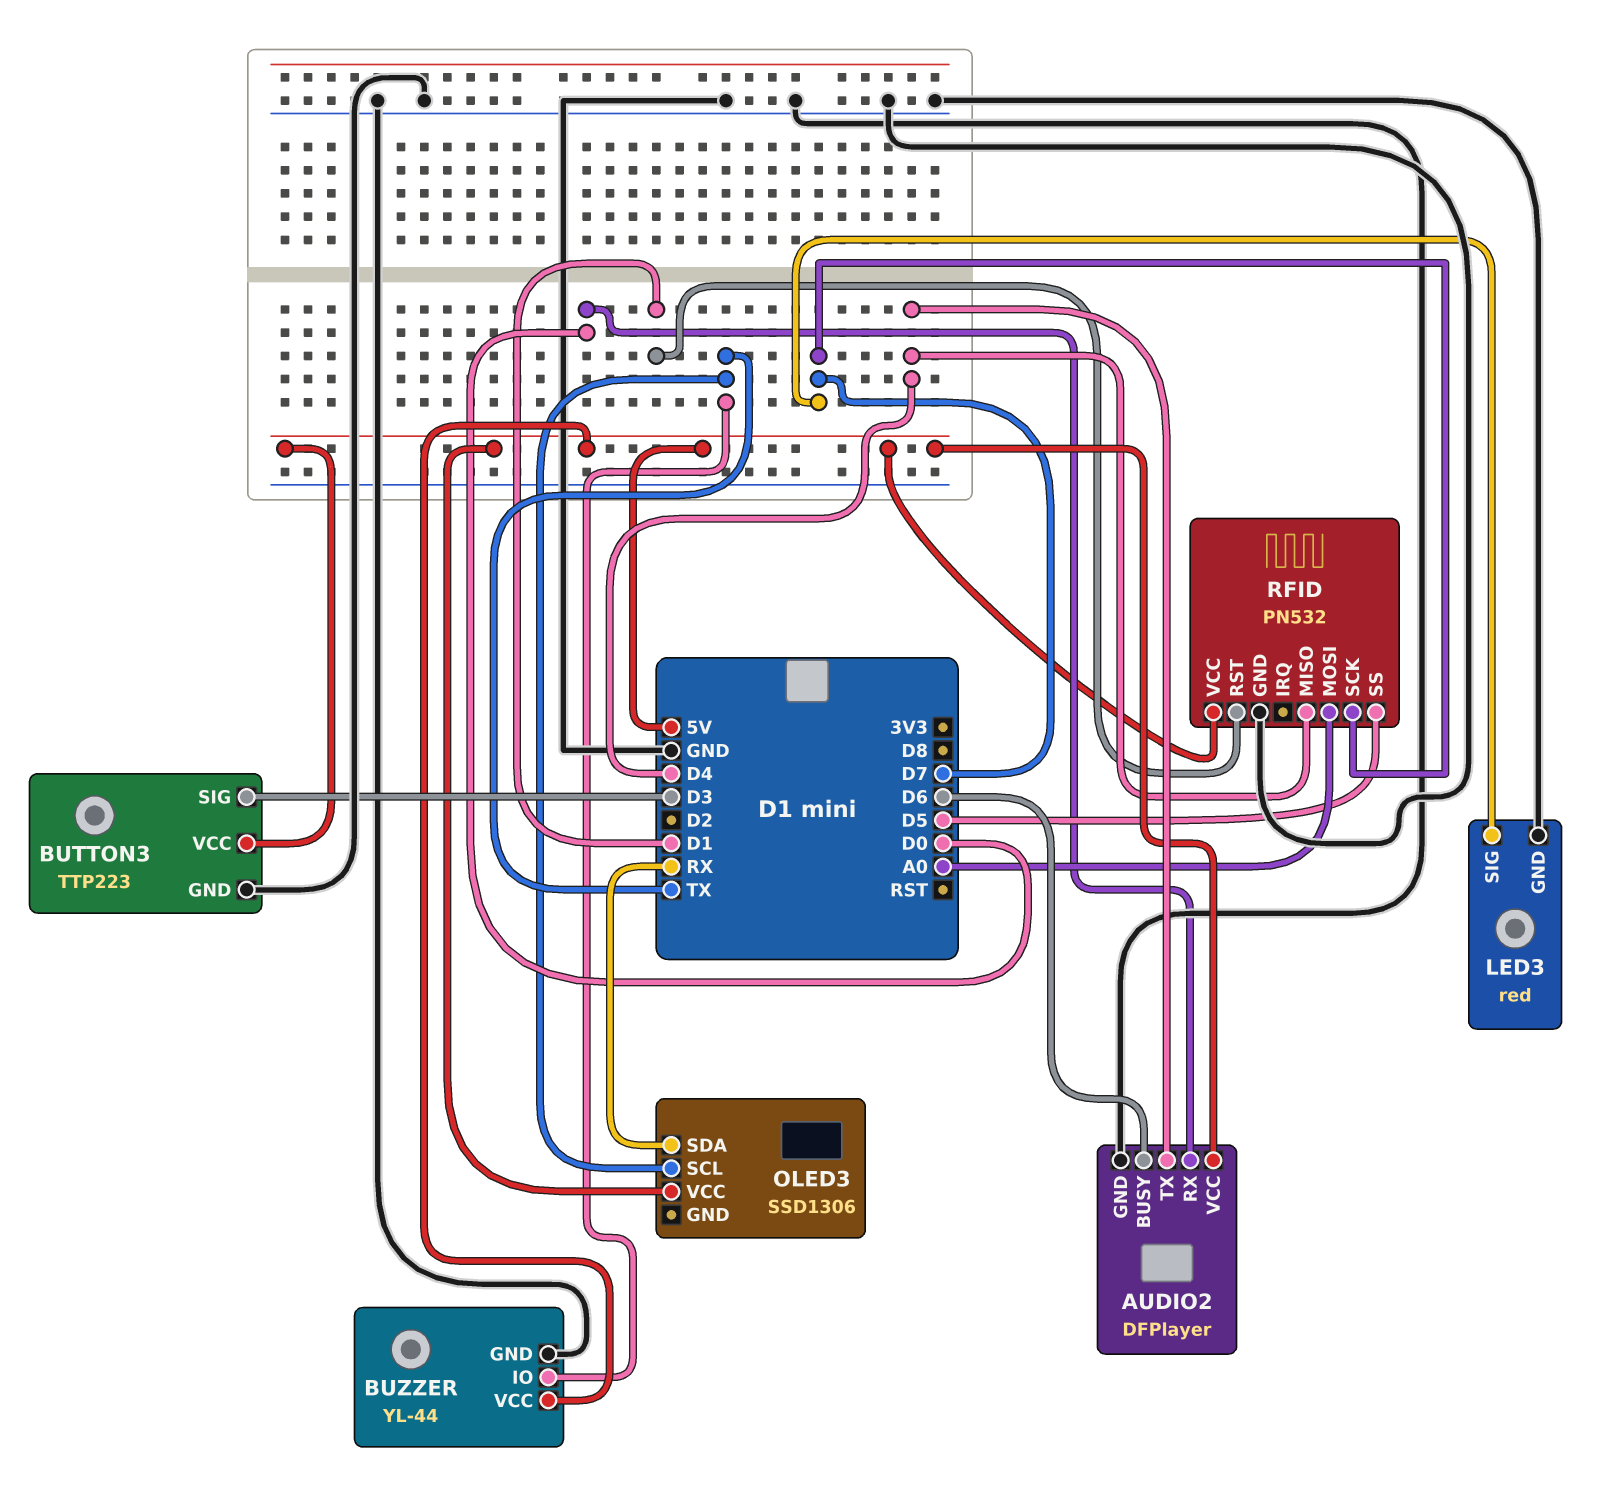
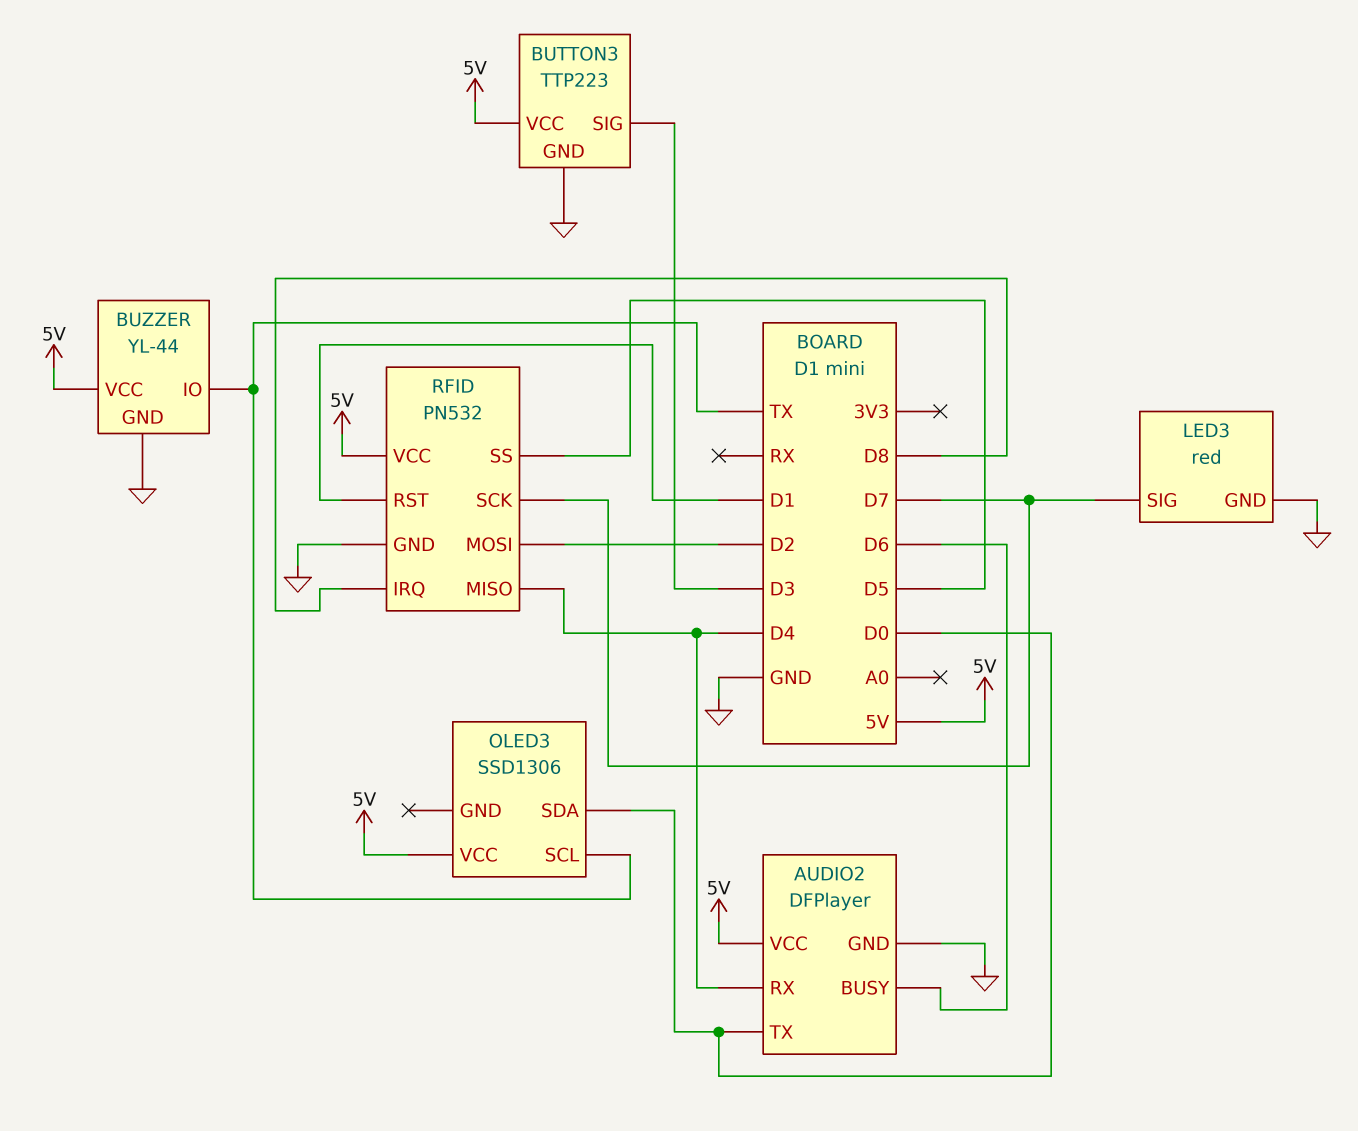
AUDIO2 pin RX: D0 -> D4
AUDIO2 pin TX: D4 -> D0
OLED3 pin SDA: RX -> D0
RFID pin IRQ: none -> D8
RFID pin MOSI: A0 -> D2

